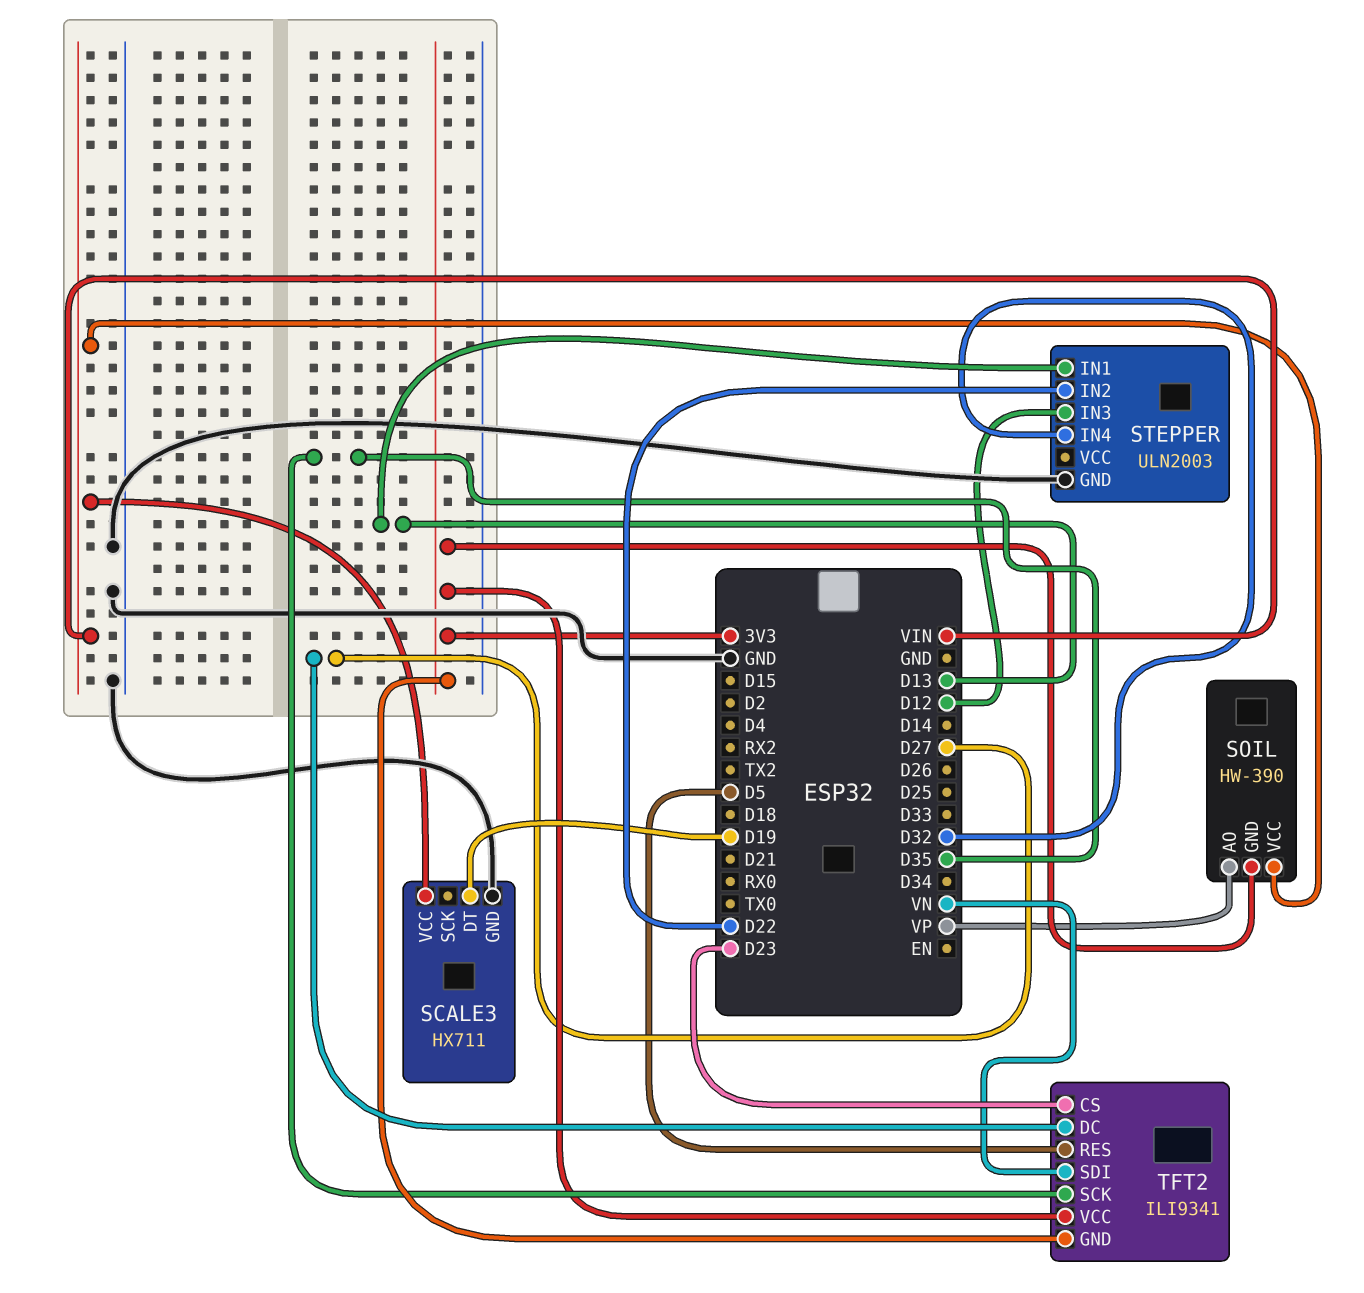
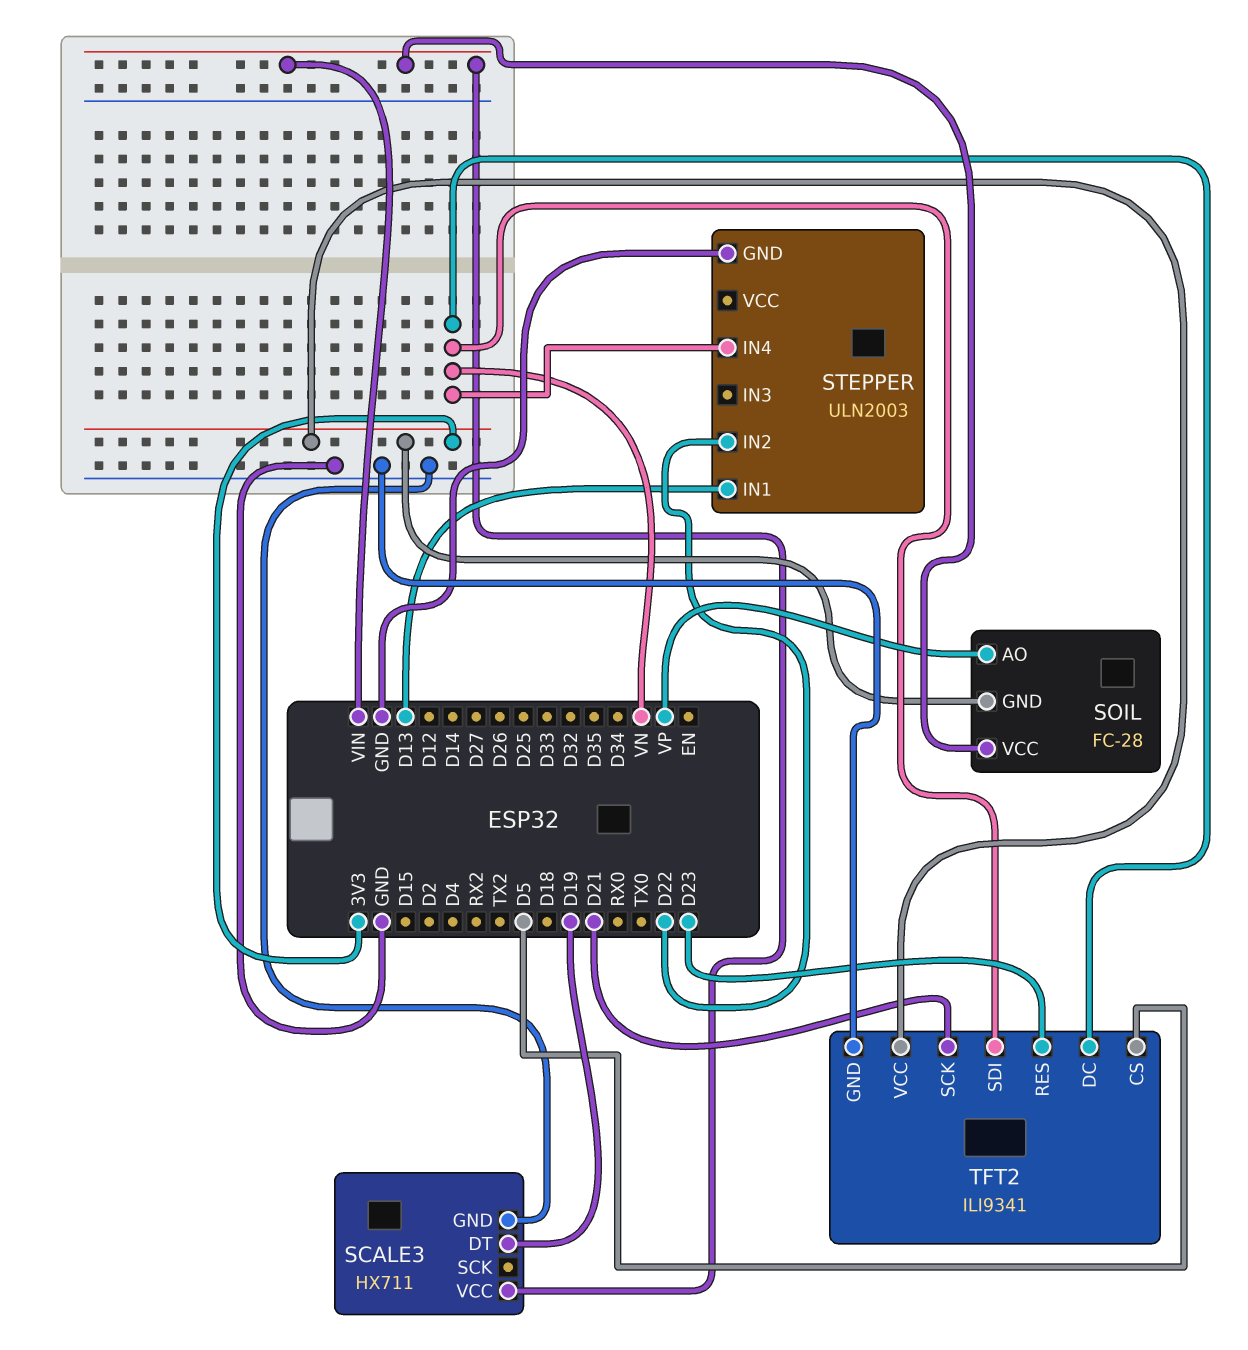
SOIL: HW-390 -> FC-28
STEPPER pin IN3: D12 -> none
STEPPER pin IN4: D32 -> VN
TFT2 pin CS: D23 -> D5
TFT2 pin DC: D27 -> VN
TFT2 pin GND: 3V3 -> GND
TFT2 pin RES: D5 -> D23
TFT2 pin SCK: D35 -> D21

